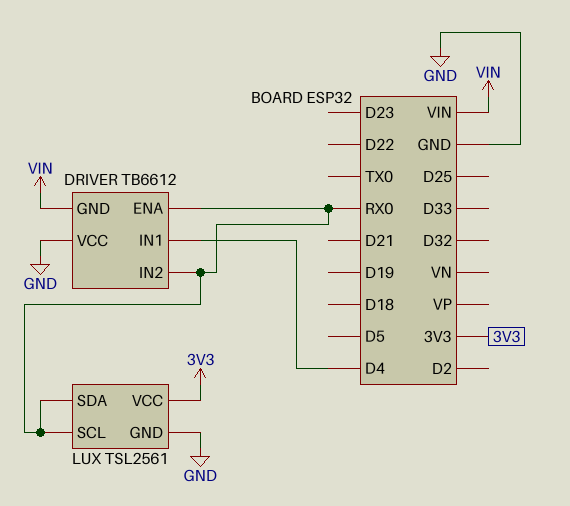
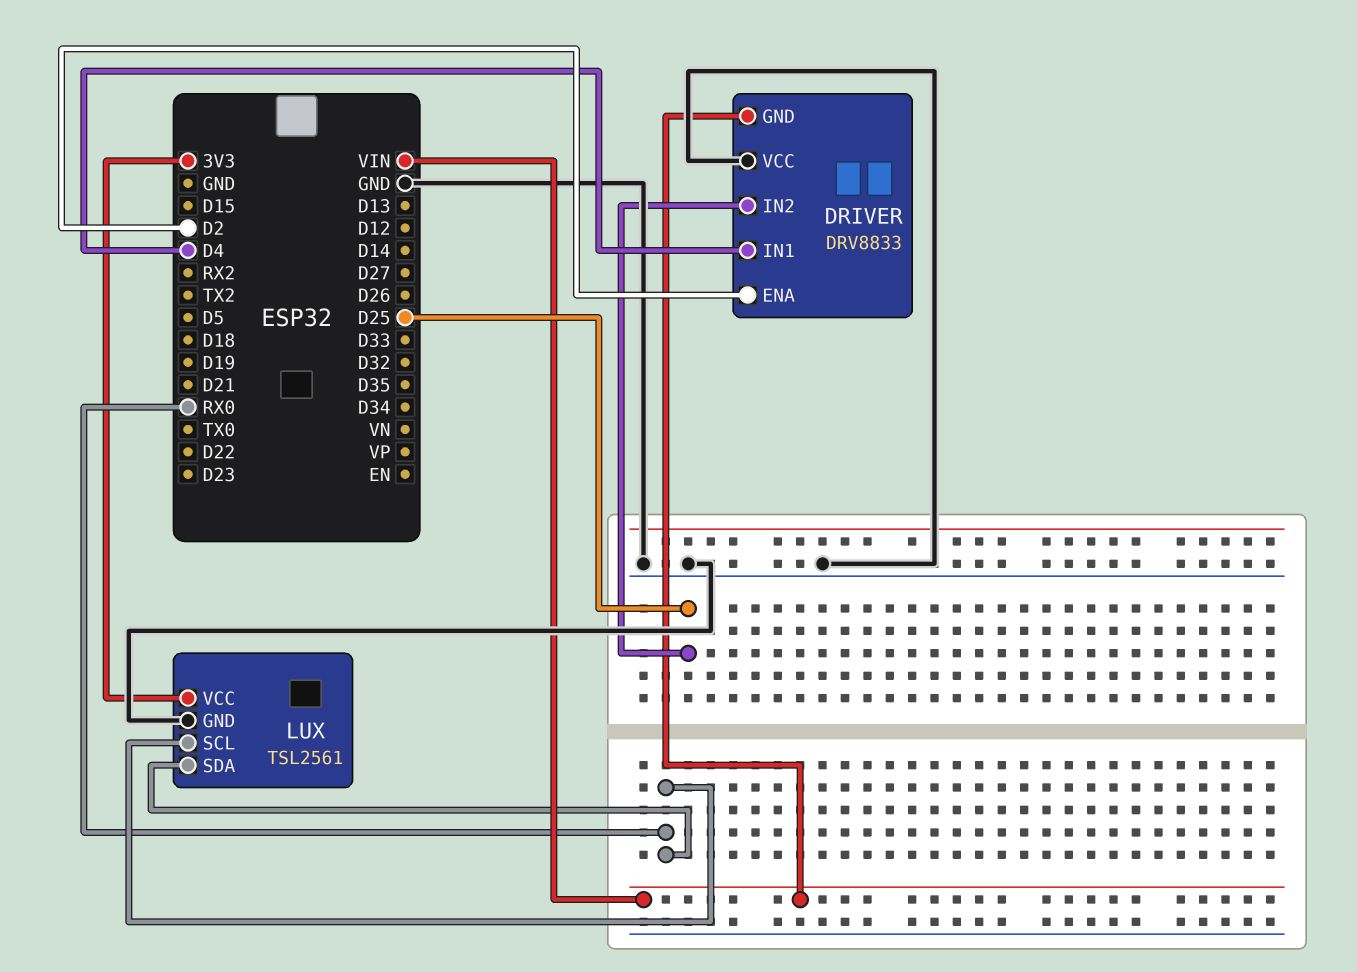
DRIVER: TB6612 -> DRV8833
DRIVER pin ENA: RX0 -> D2
DRIVER pin IN2: RX0 -> D25

